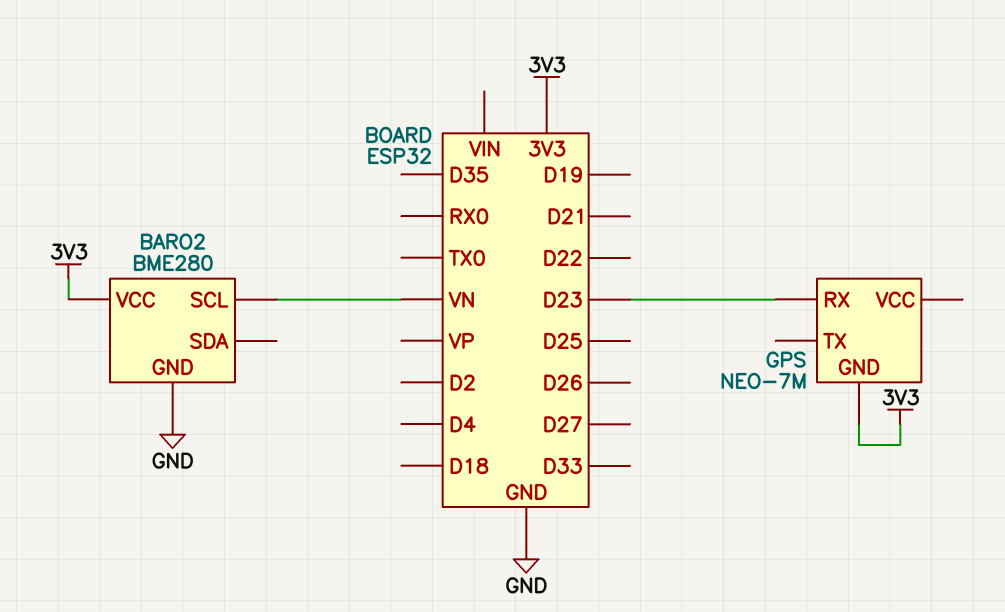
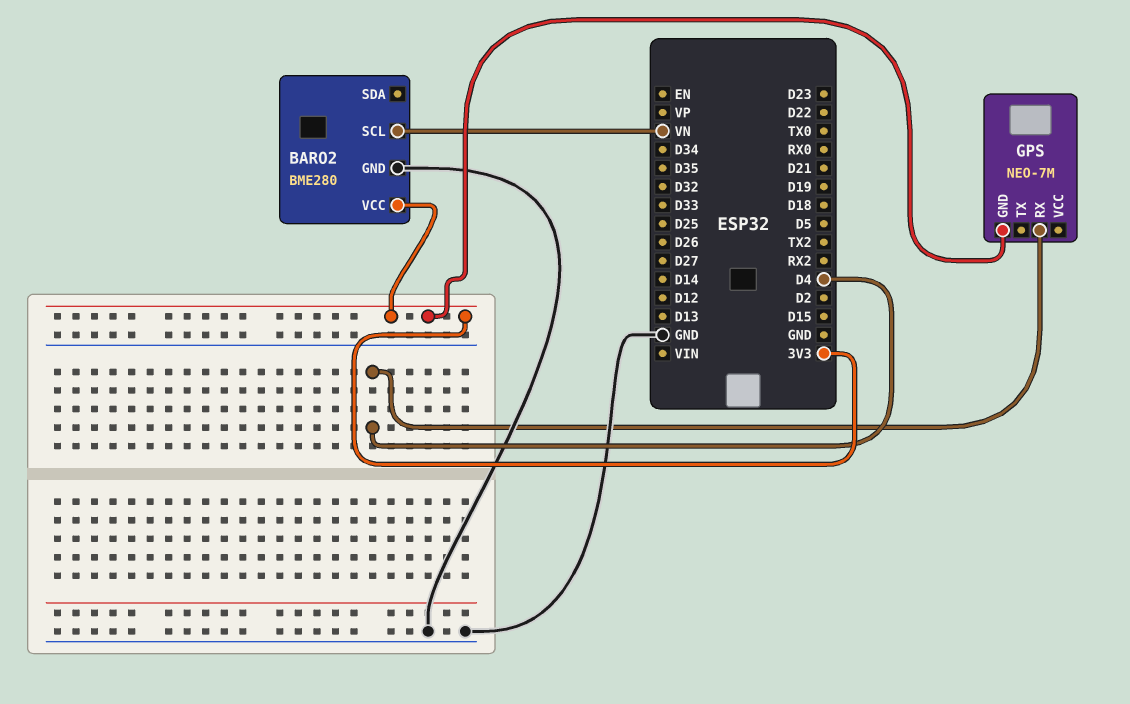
GPS pin RX: D23 -> D4

